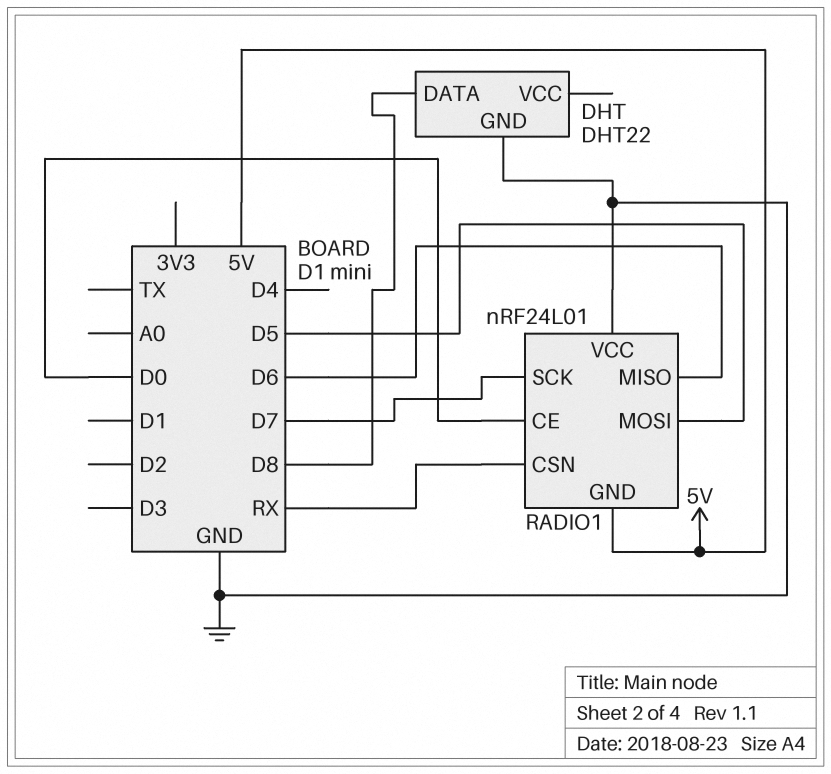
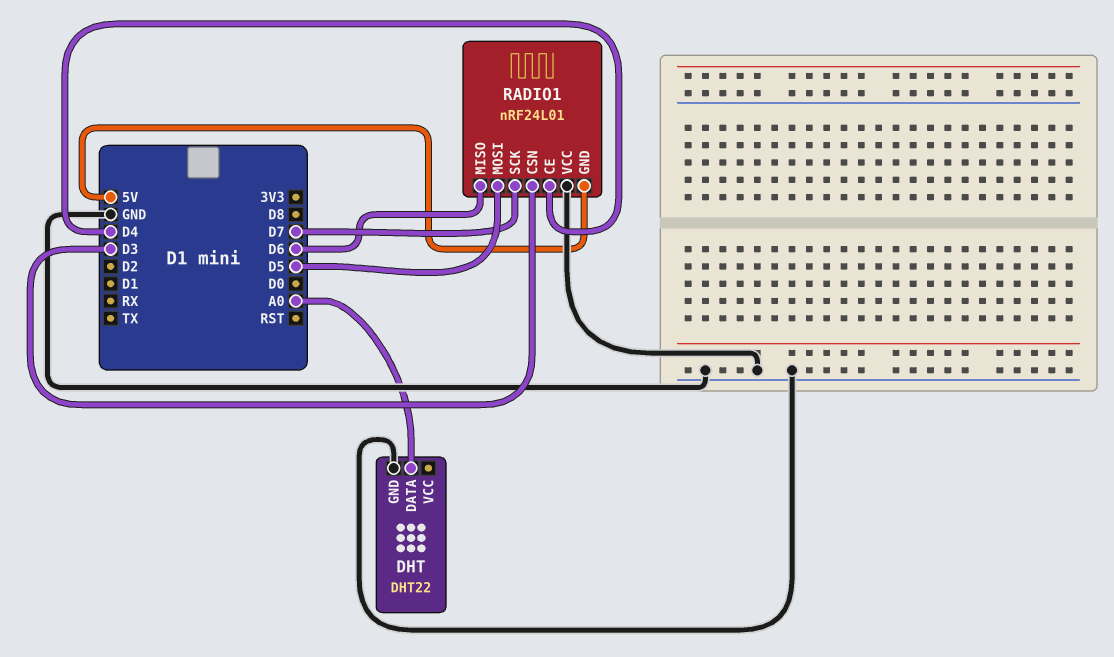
DHT pin DATA: D8 -> A0
RADIO1 pin CE: D0 -> D4
RADIO1 pin CSN: RX -> D3

